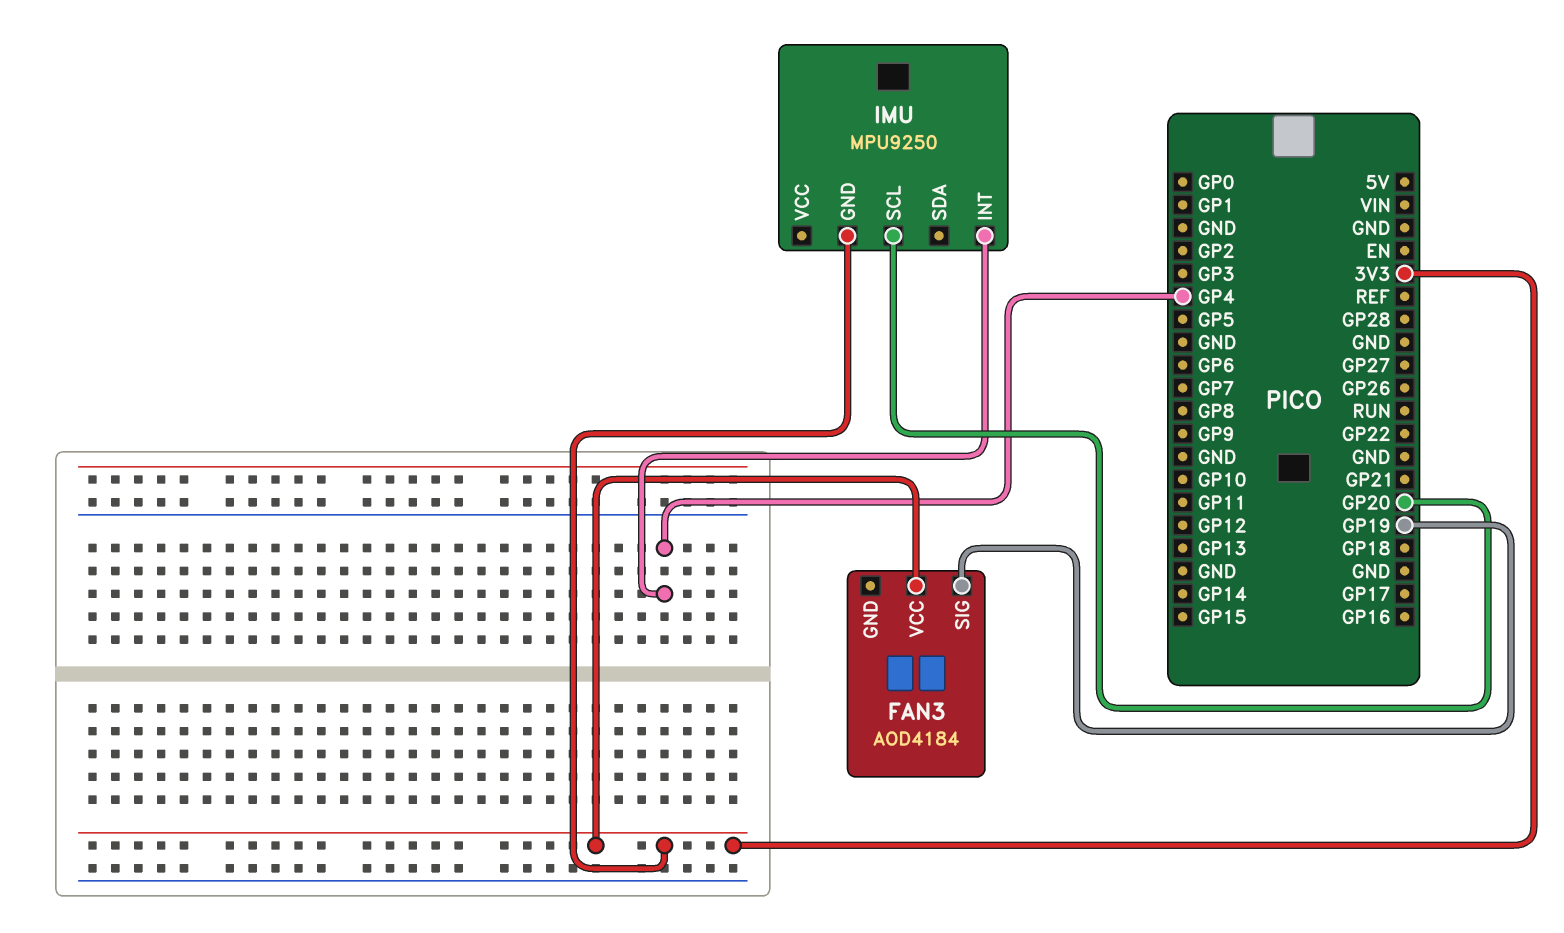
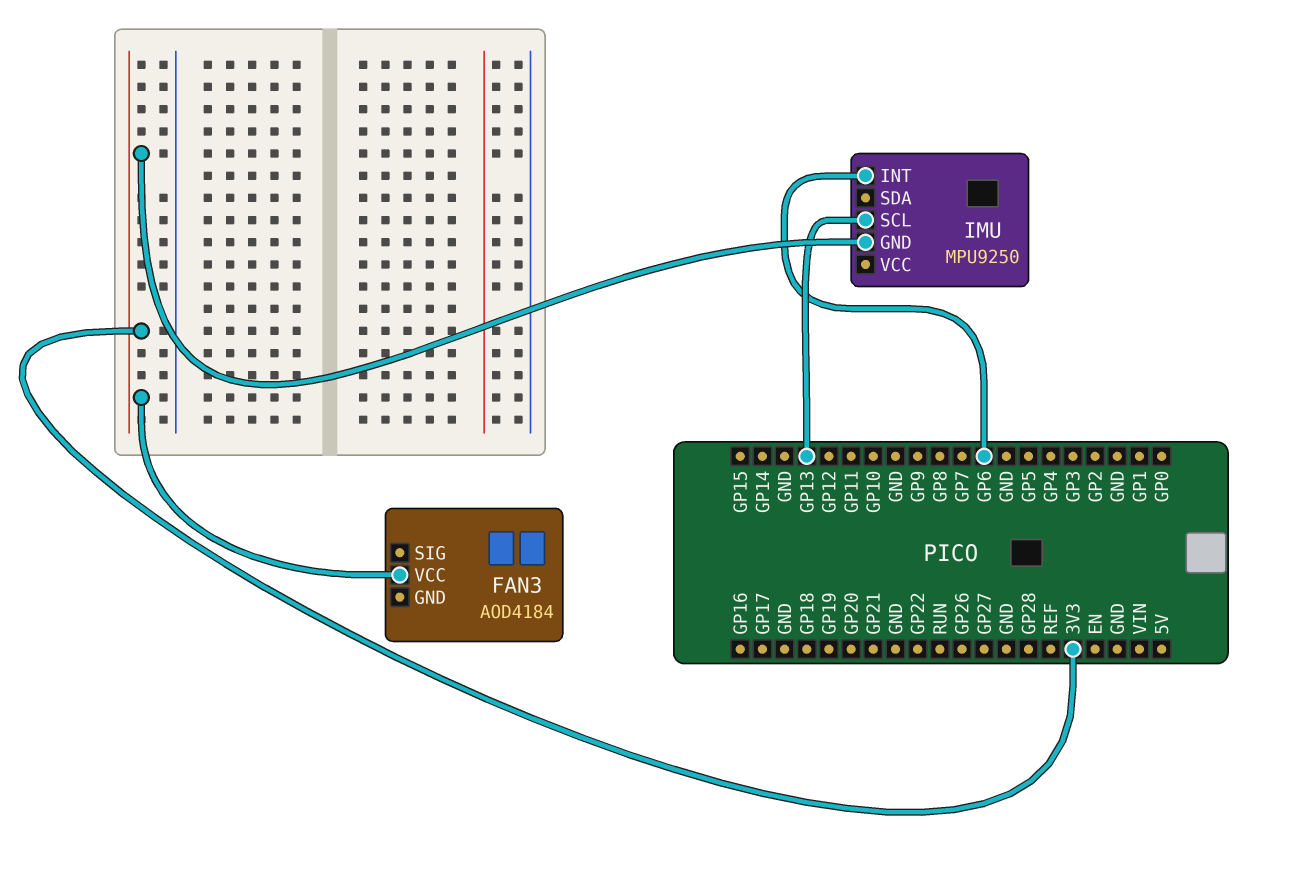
FAN3 pin SIG: GP19 -> none
IMU pin INT: GP4 -> GP6
IMU pin SCL: GP20 -> GP13

